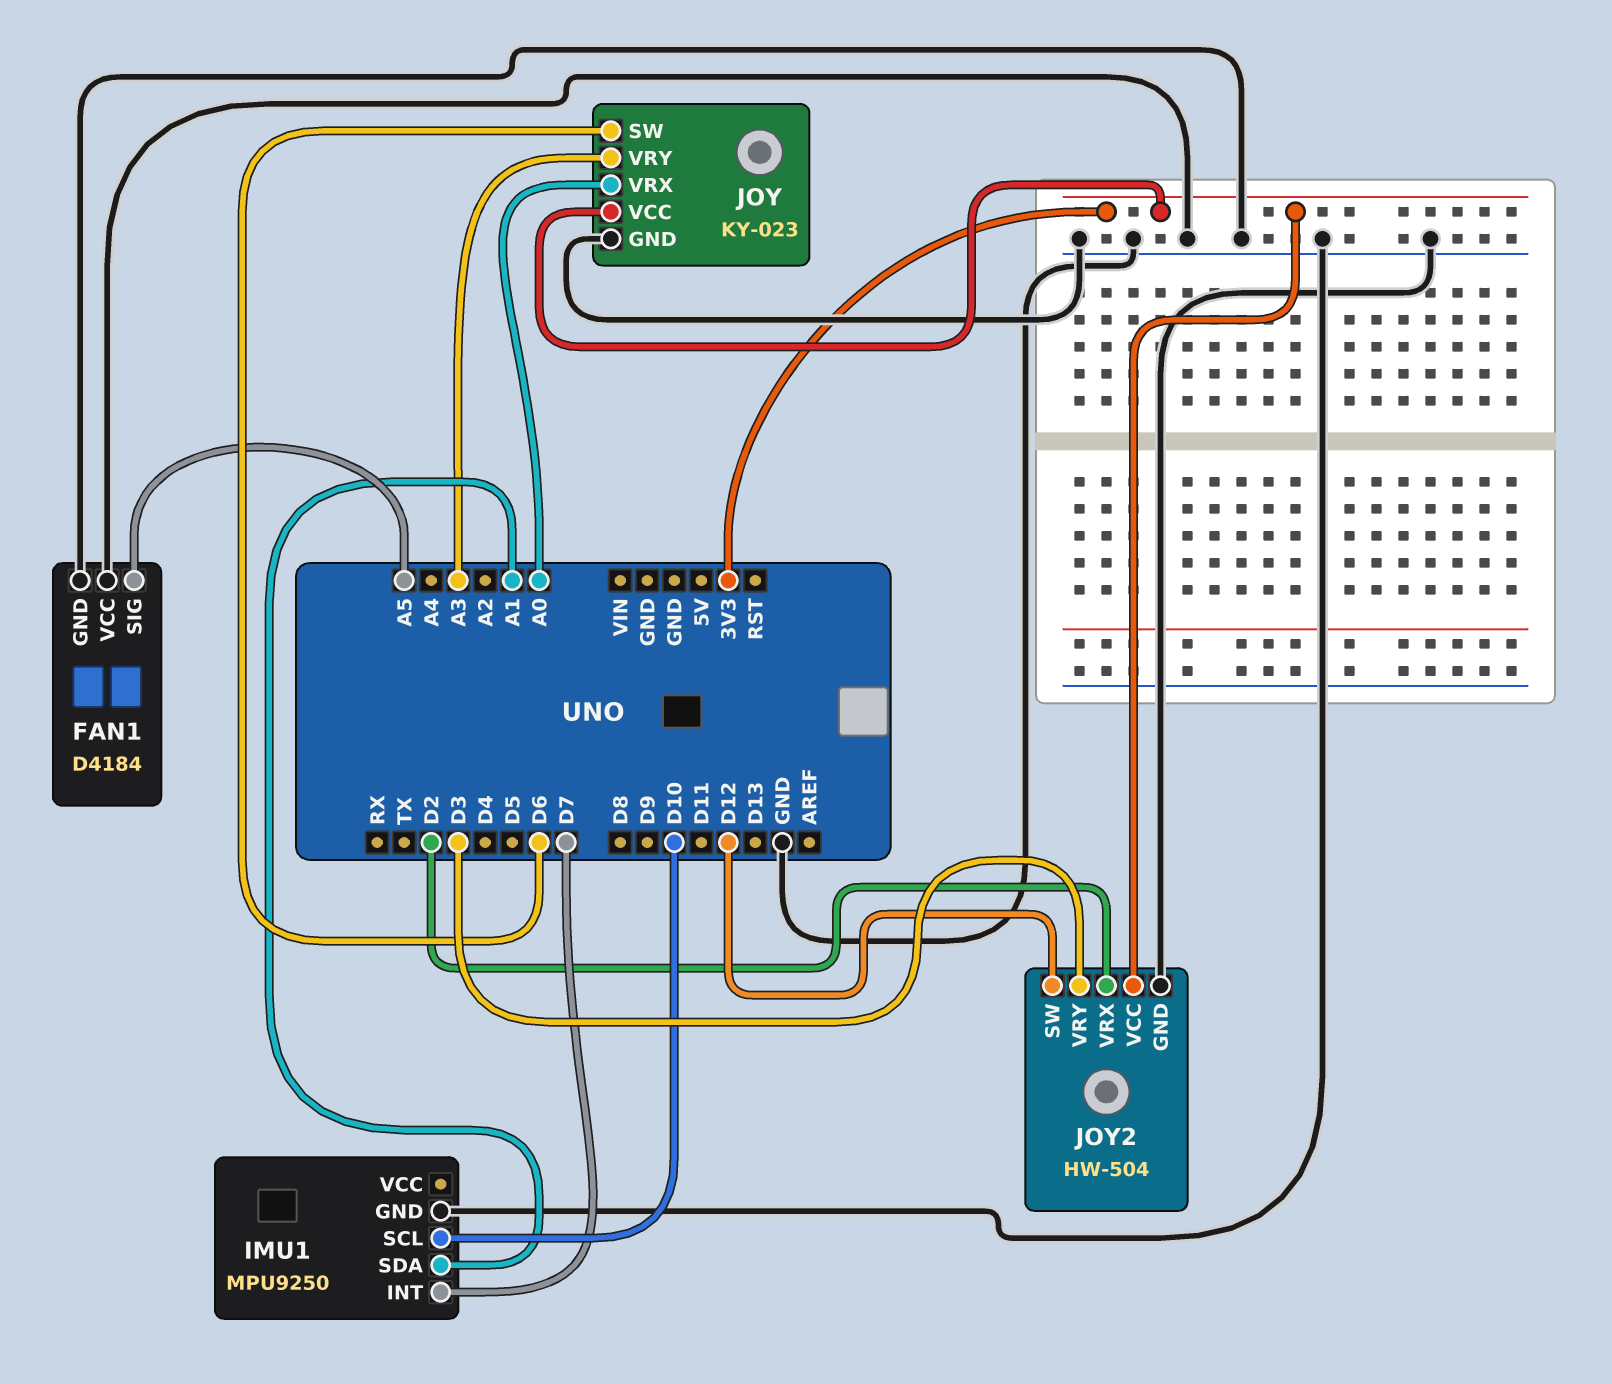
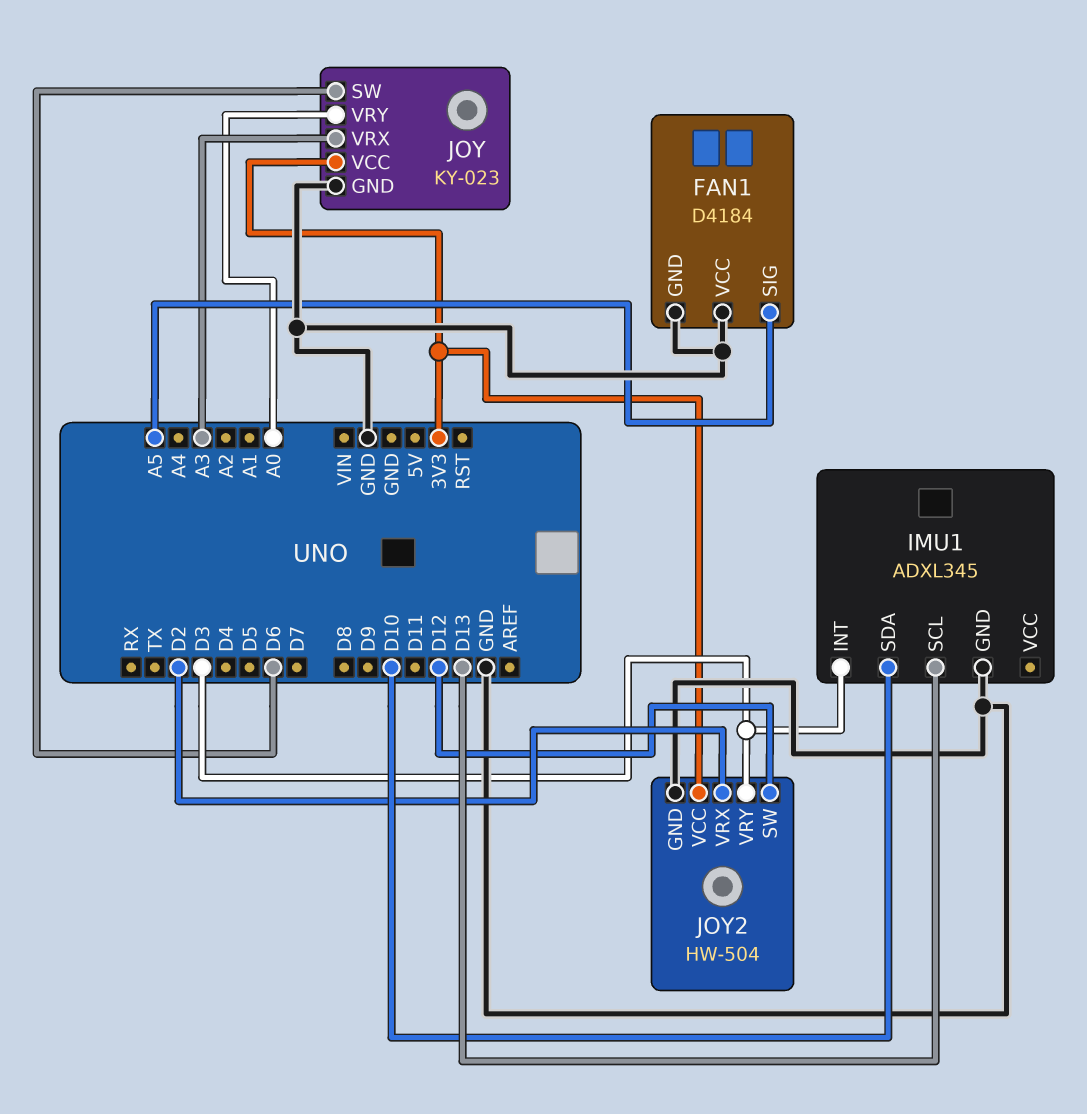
IMU1: MPU9250 -> ADXL345
IMU1 pin INT: D7 -> D3
IMU1 pin SCL: D10 -> D13
IMU1 pin SDA: A1 -> D10
JOY pin VRX: A0 -> A3
JOY pin VRY: A3 -> A0

